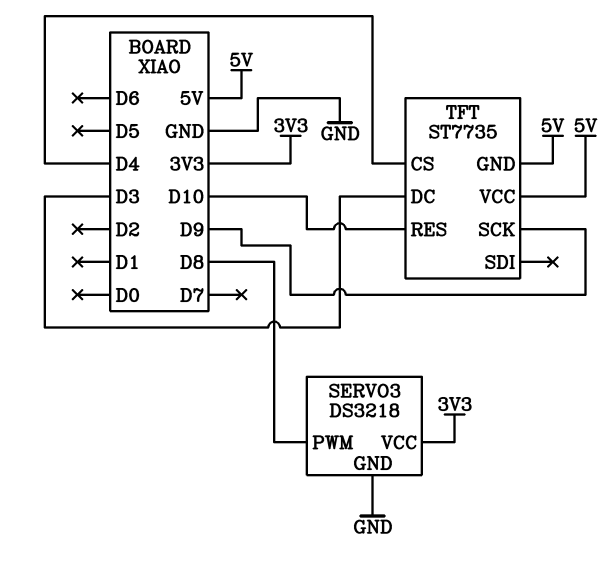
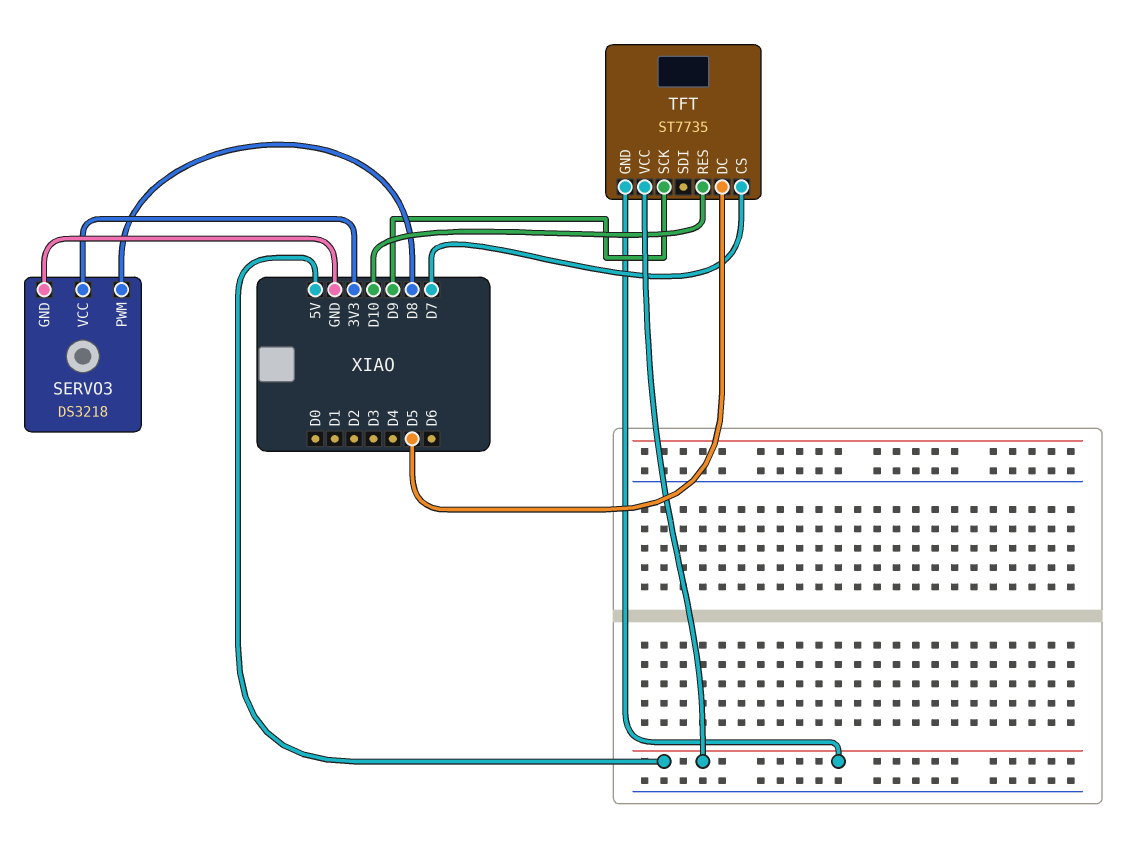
TFT pin CS: D4 -> D7
TFT pin DC: D3 -> D5

